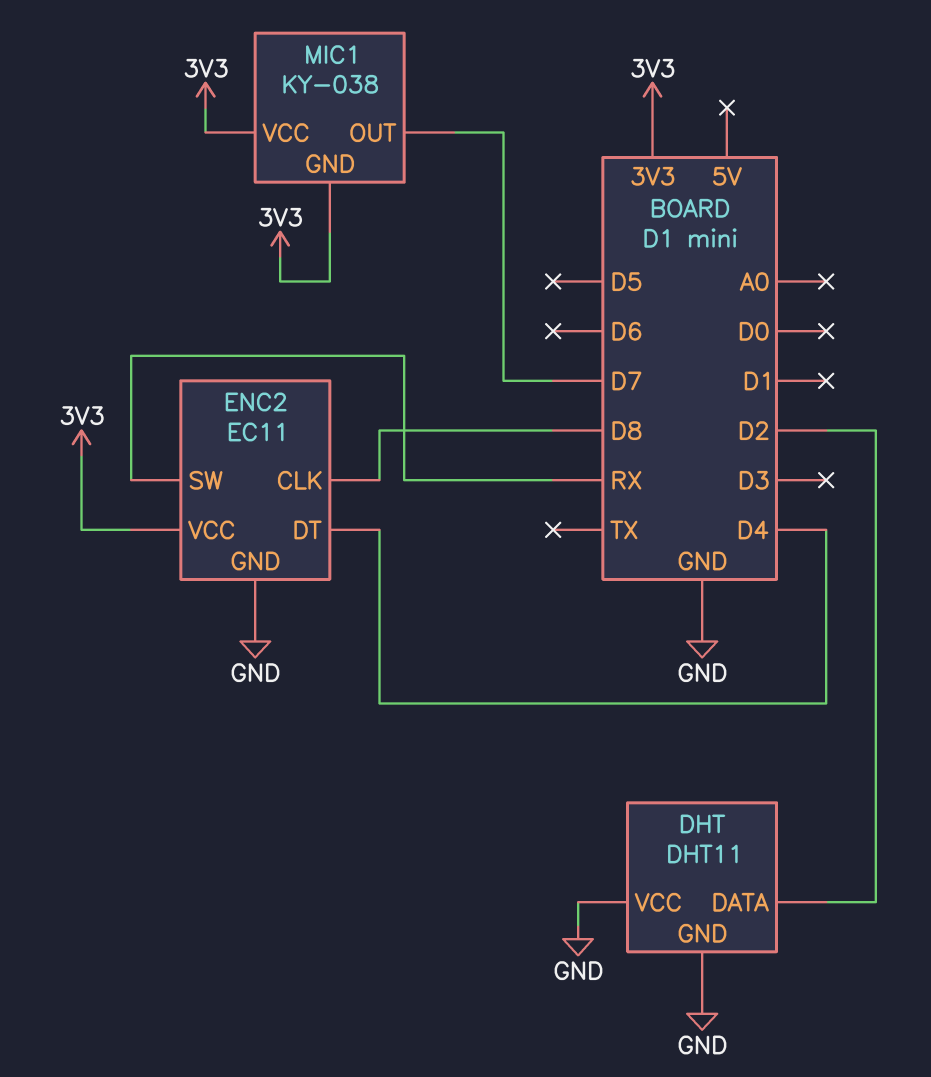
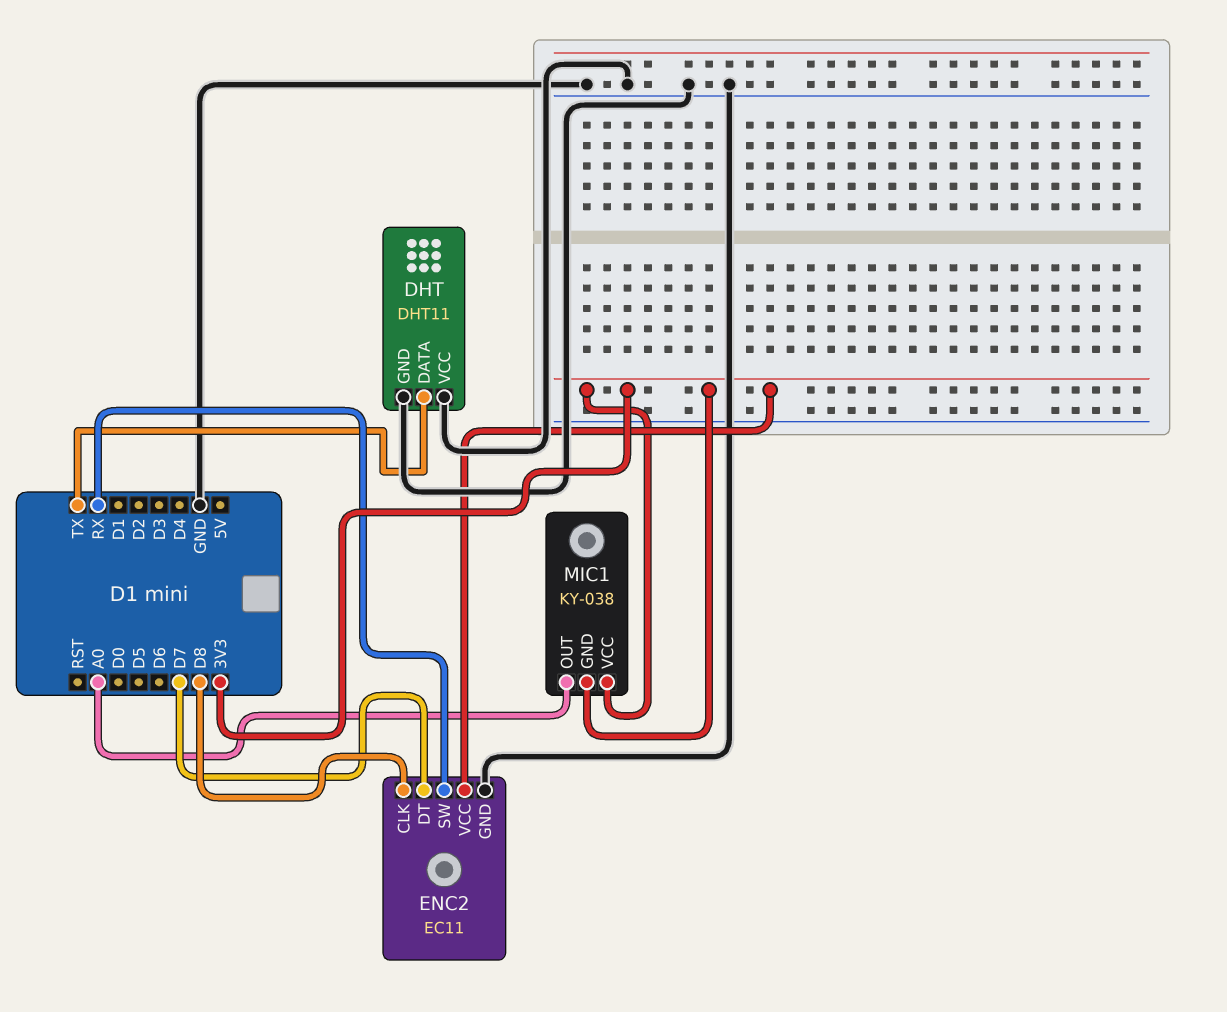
DHT pin DATA: D2 -> TX
ENC2 pin DT: D4 -> D7
MIC1 pin OUT: D7 -> A0

